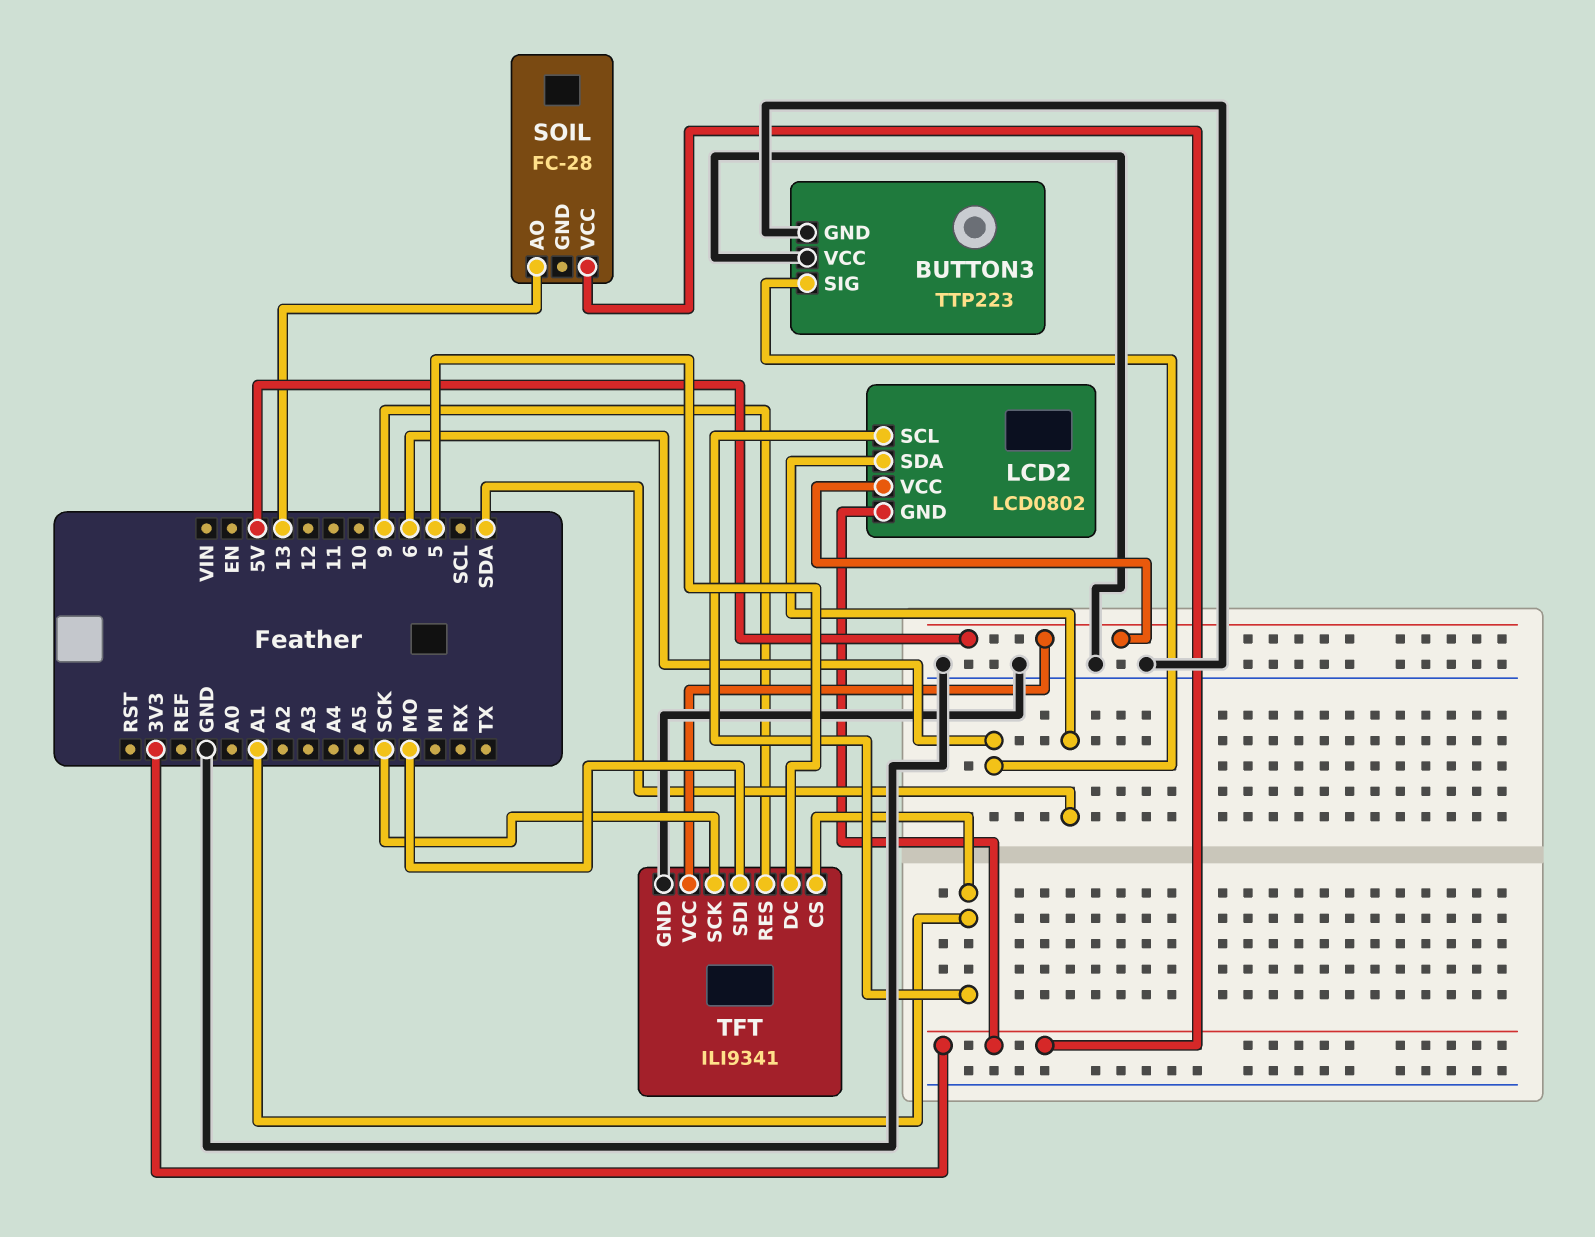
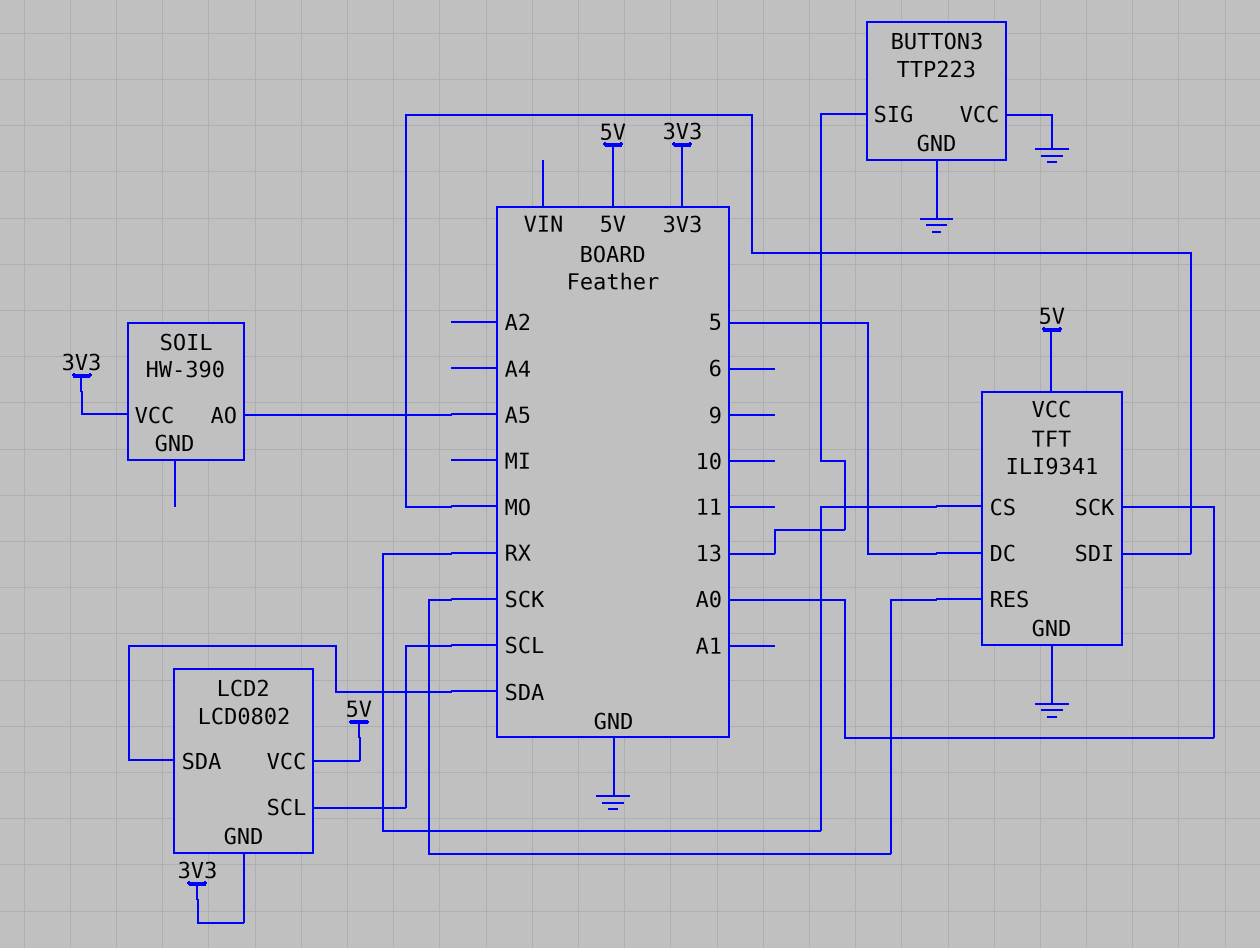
BUTTON3 pin SIG: 6 -> 13
LCD2 pin SCL: A1 -> SCL
SOIL: FC-28 -> HW-390
SOIL pin AO: 13 -> A5
TFT pin CS: A1 -> RX
TFT pin RES: 9 -> SCK
TFT pin SCK: SCK -> A0

